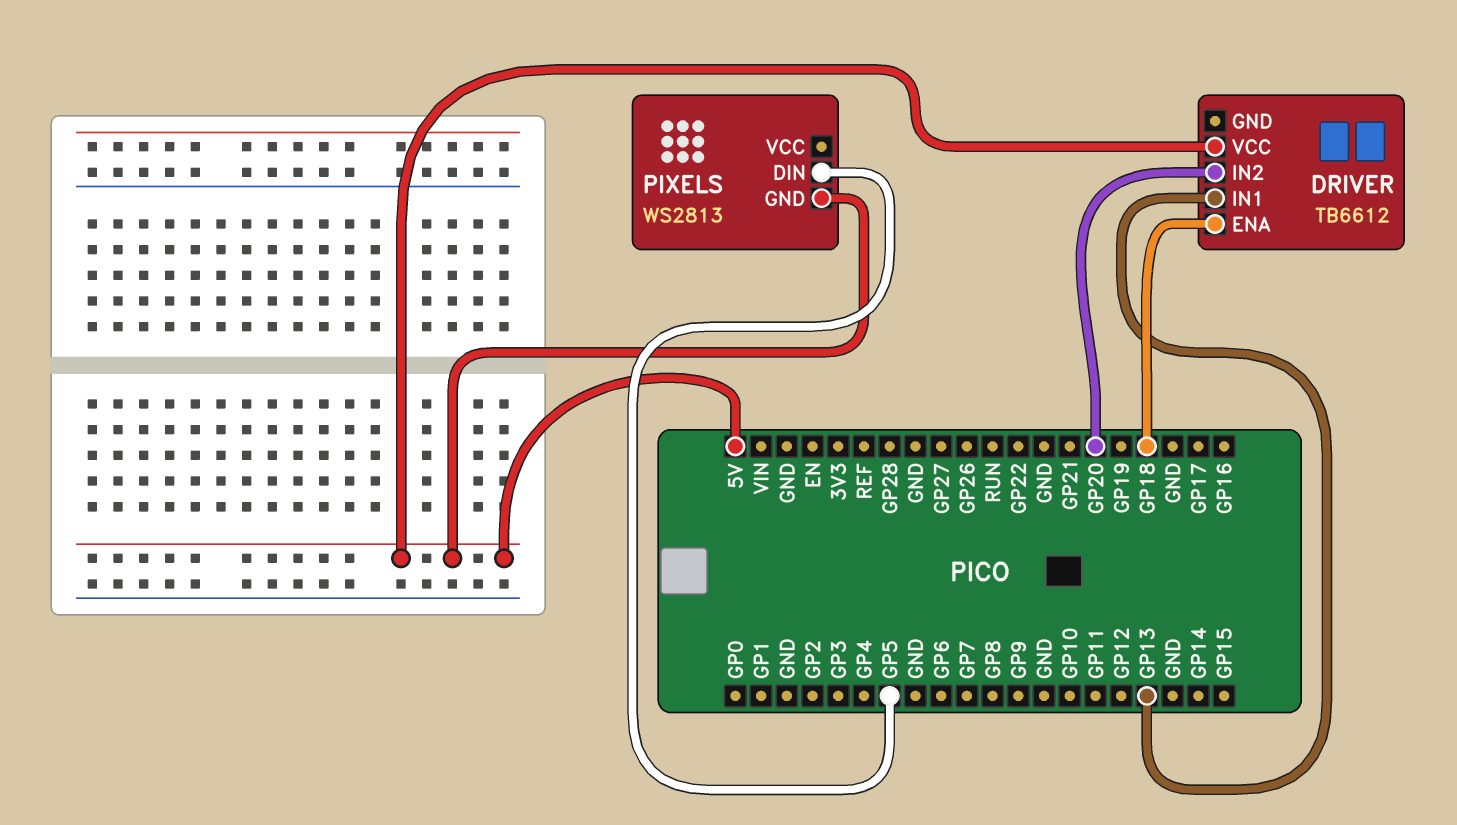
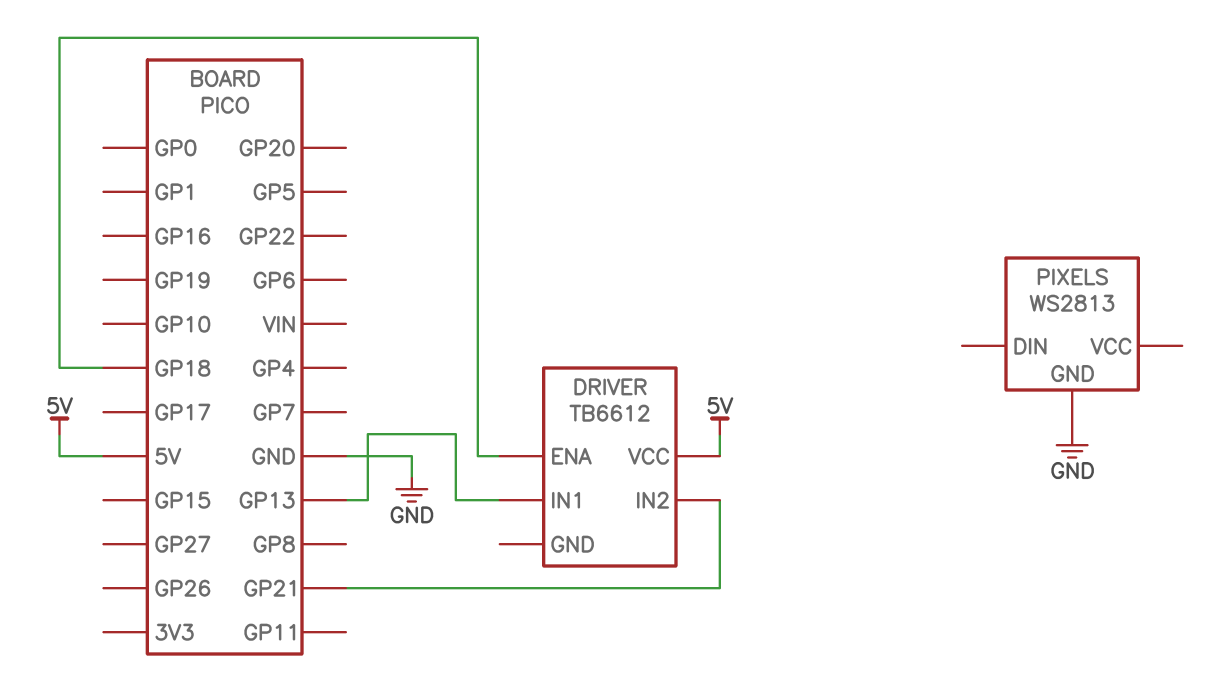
DRIVER pin IN2: GP20 -> GP21
PIXELS pin DIN: GP5 -> none
PIXELS pin GND: 5V -> GND

